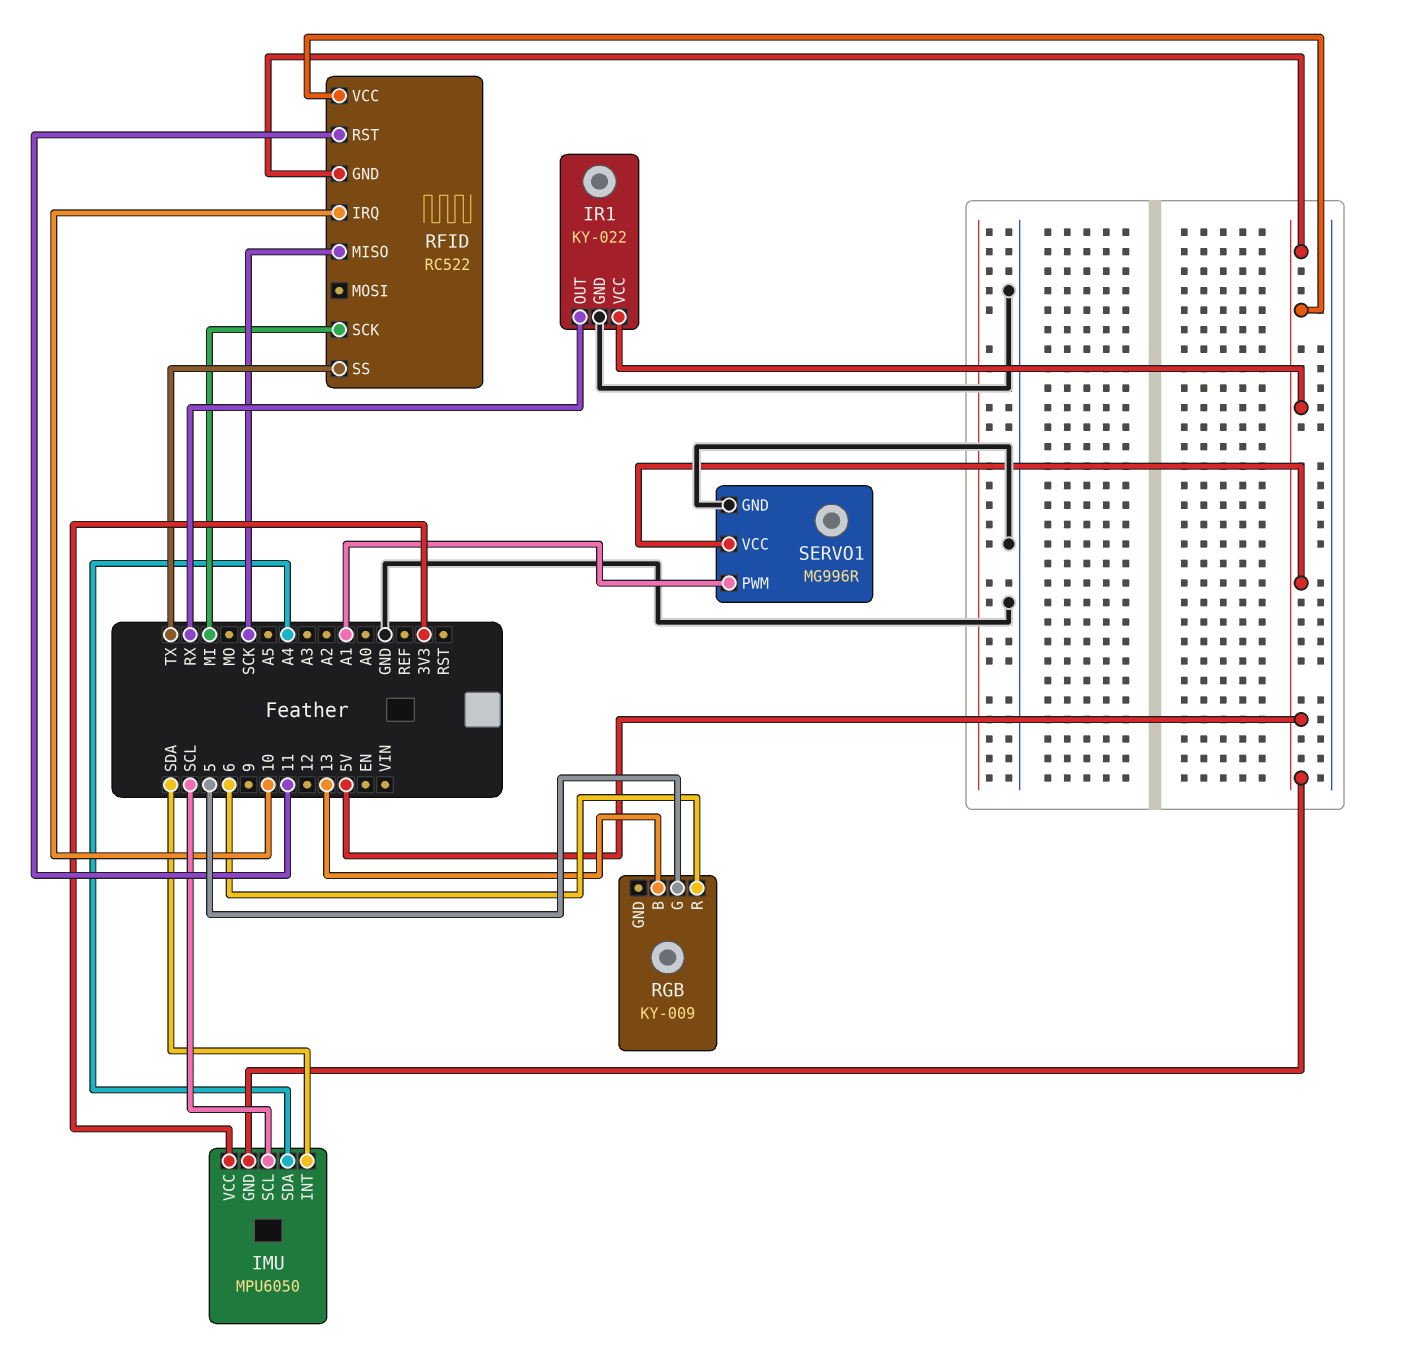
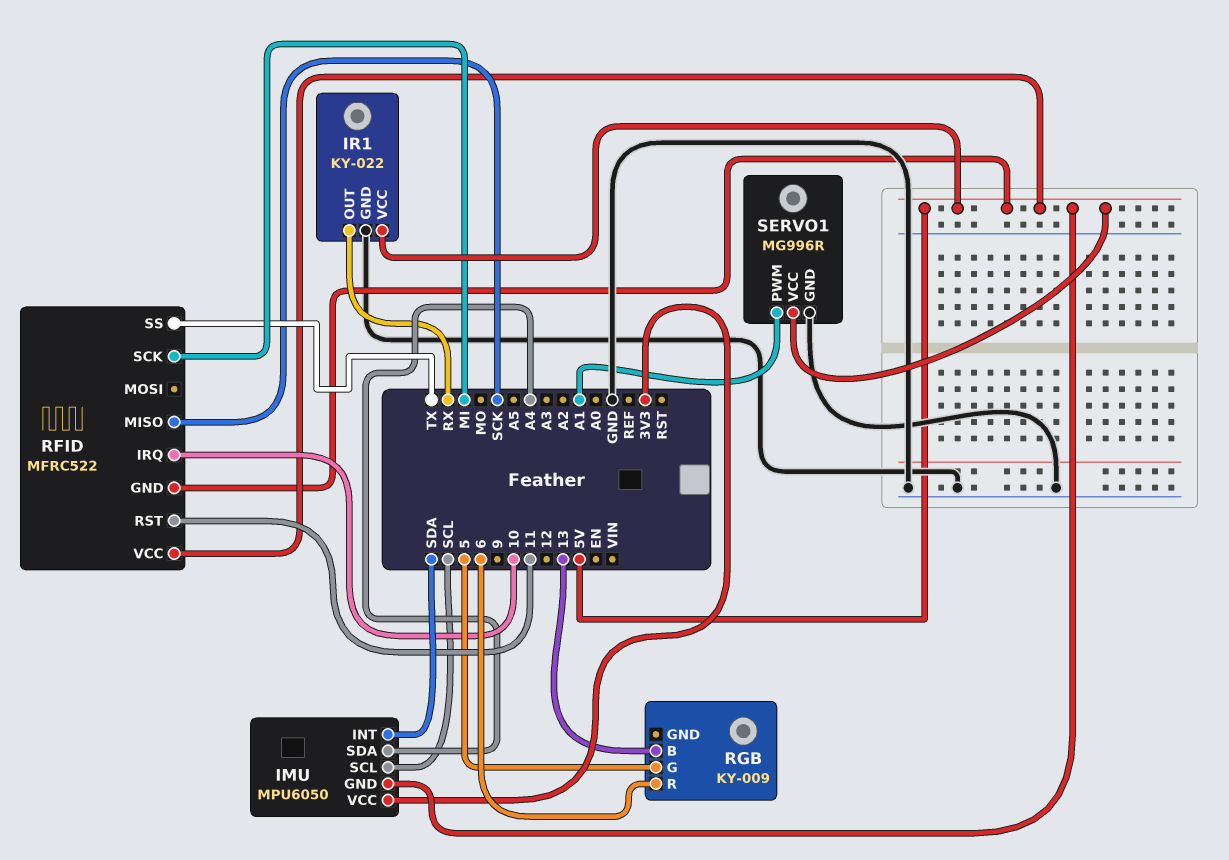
RFID: RC522 -> MFRC522

